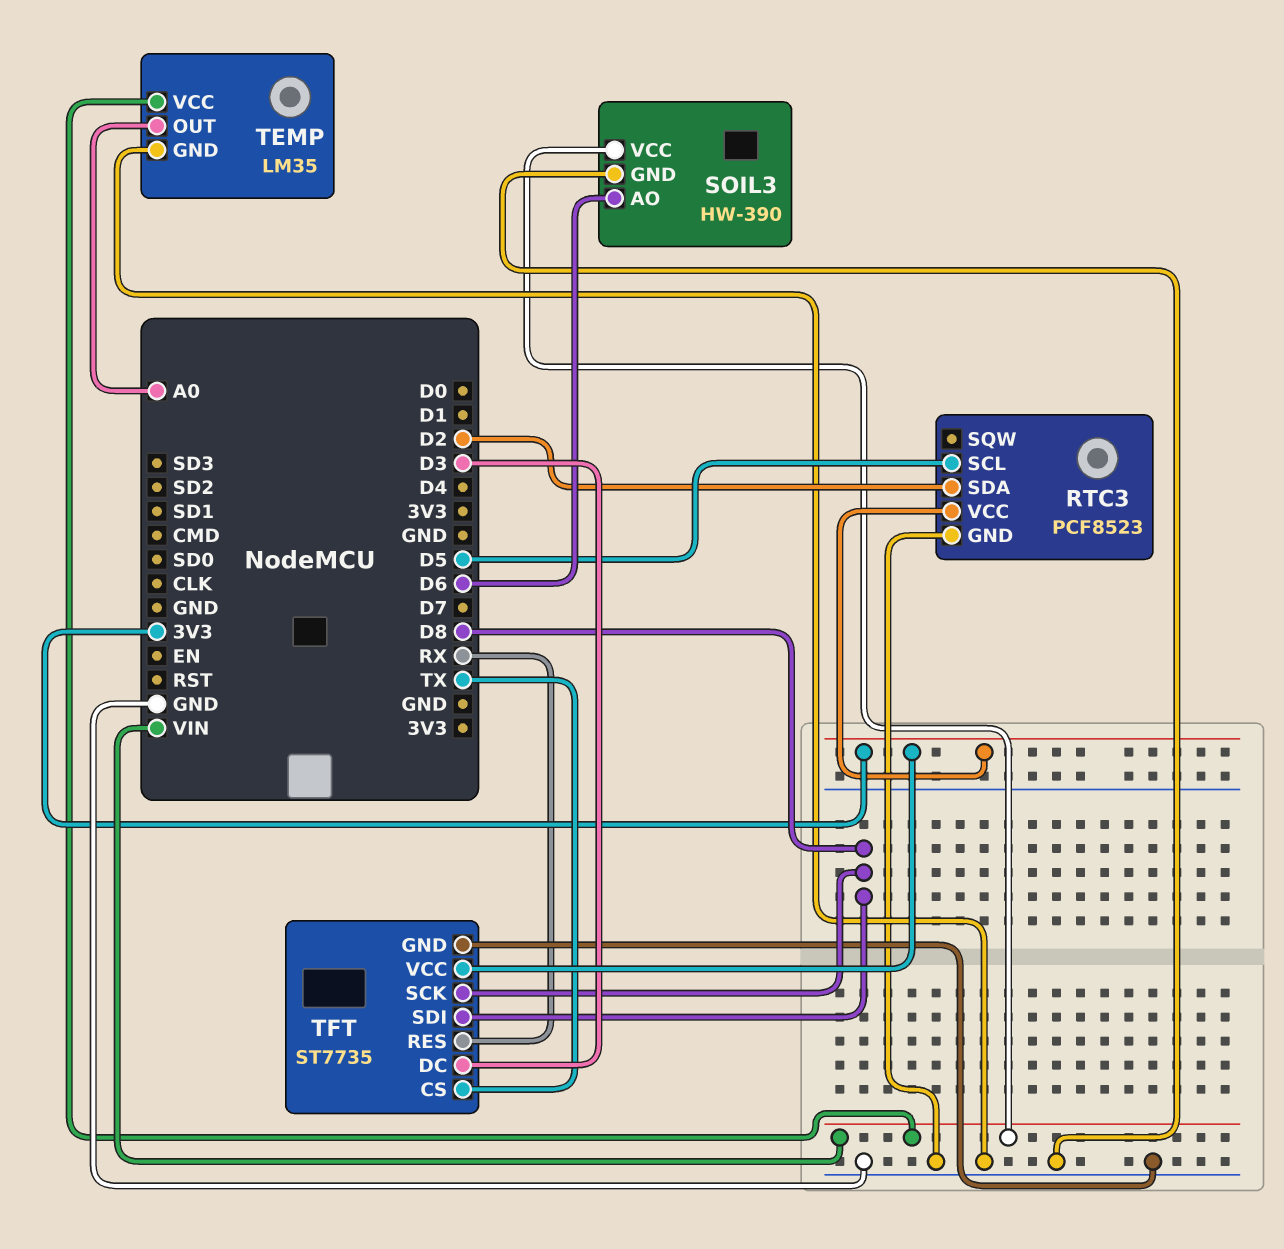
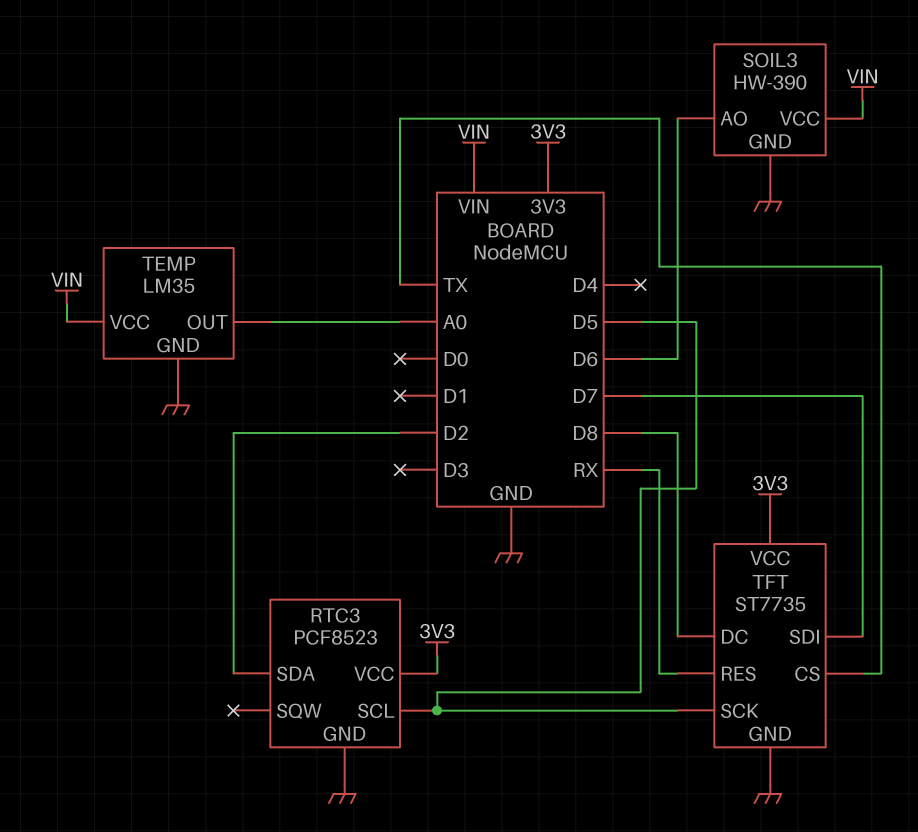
TFT pin DC: D3 -> D8
TFT pin SCK: D8 -> D5
TFT pin SDI: D8 -> D7

